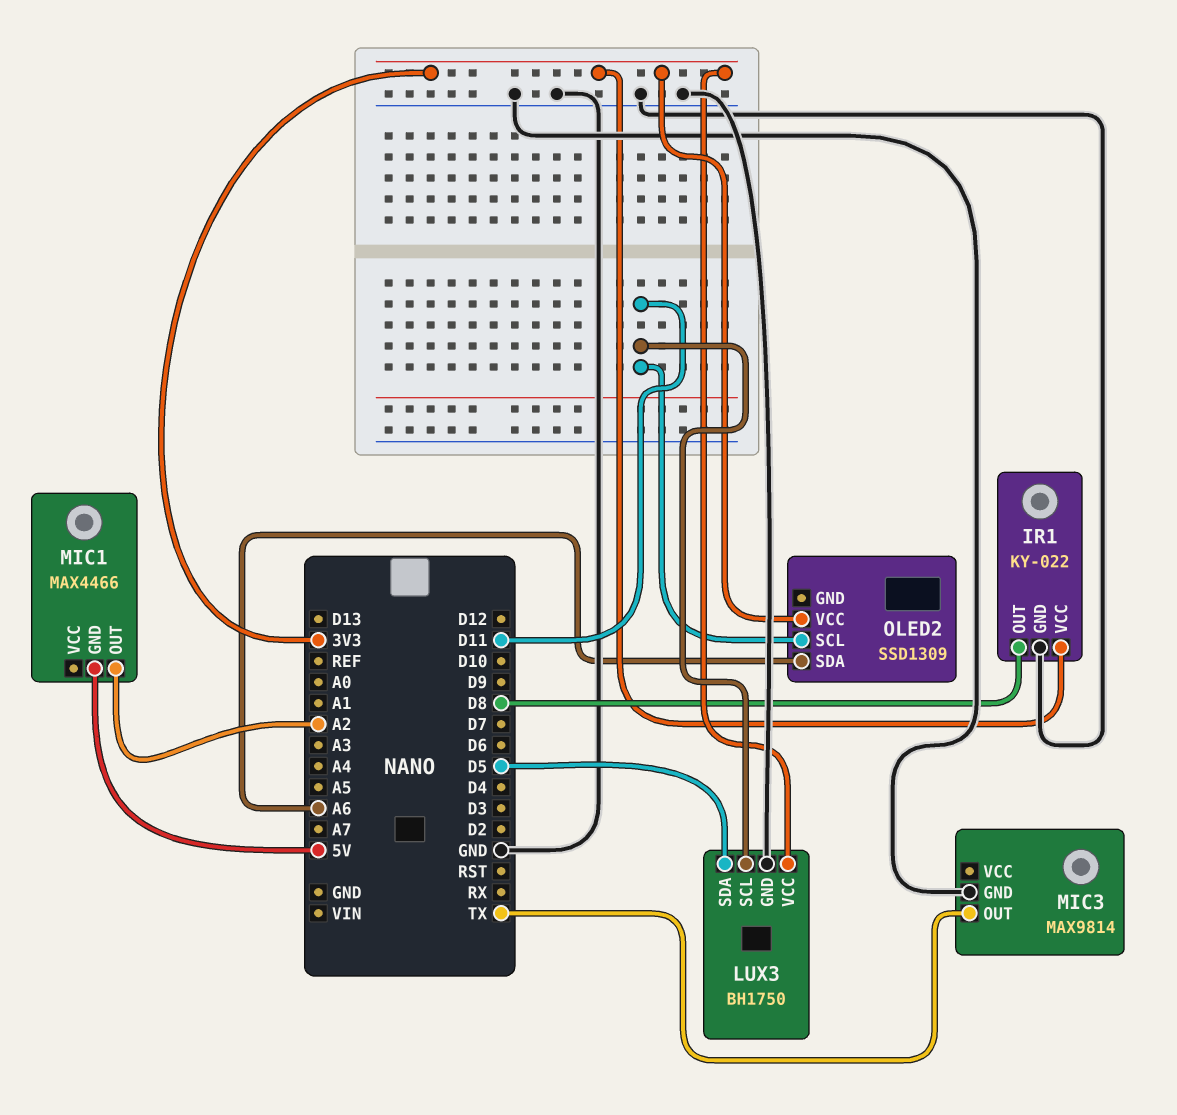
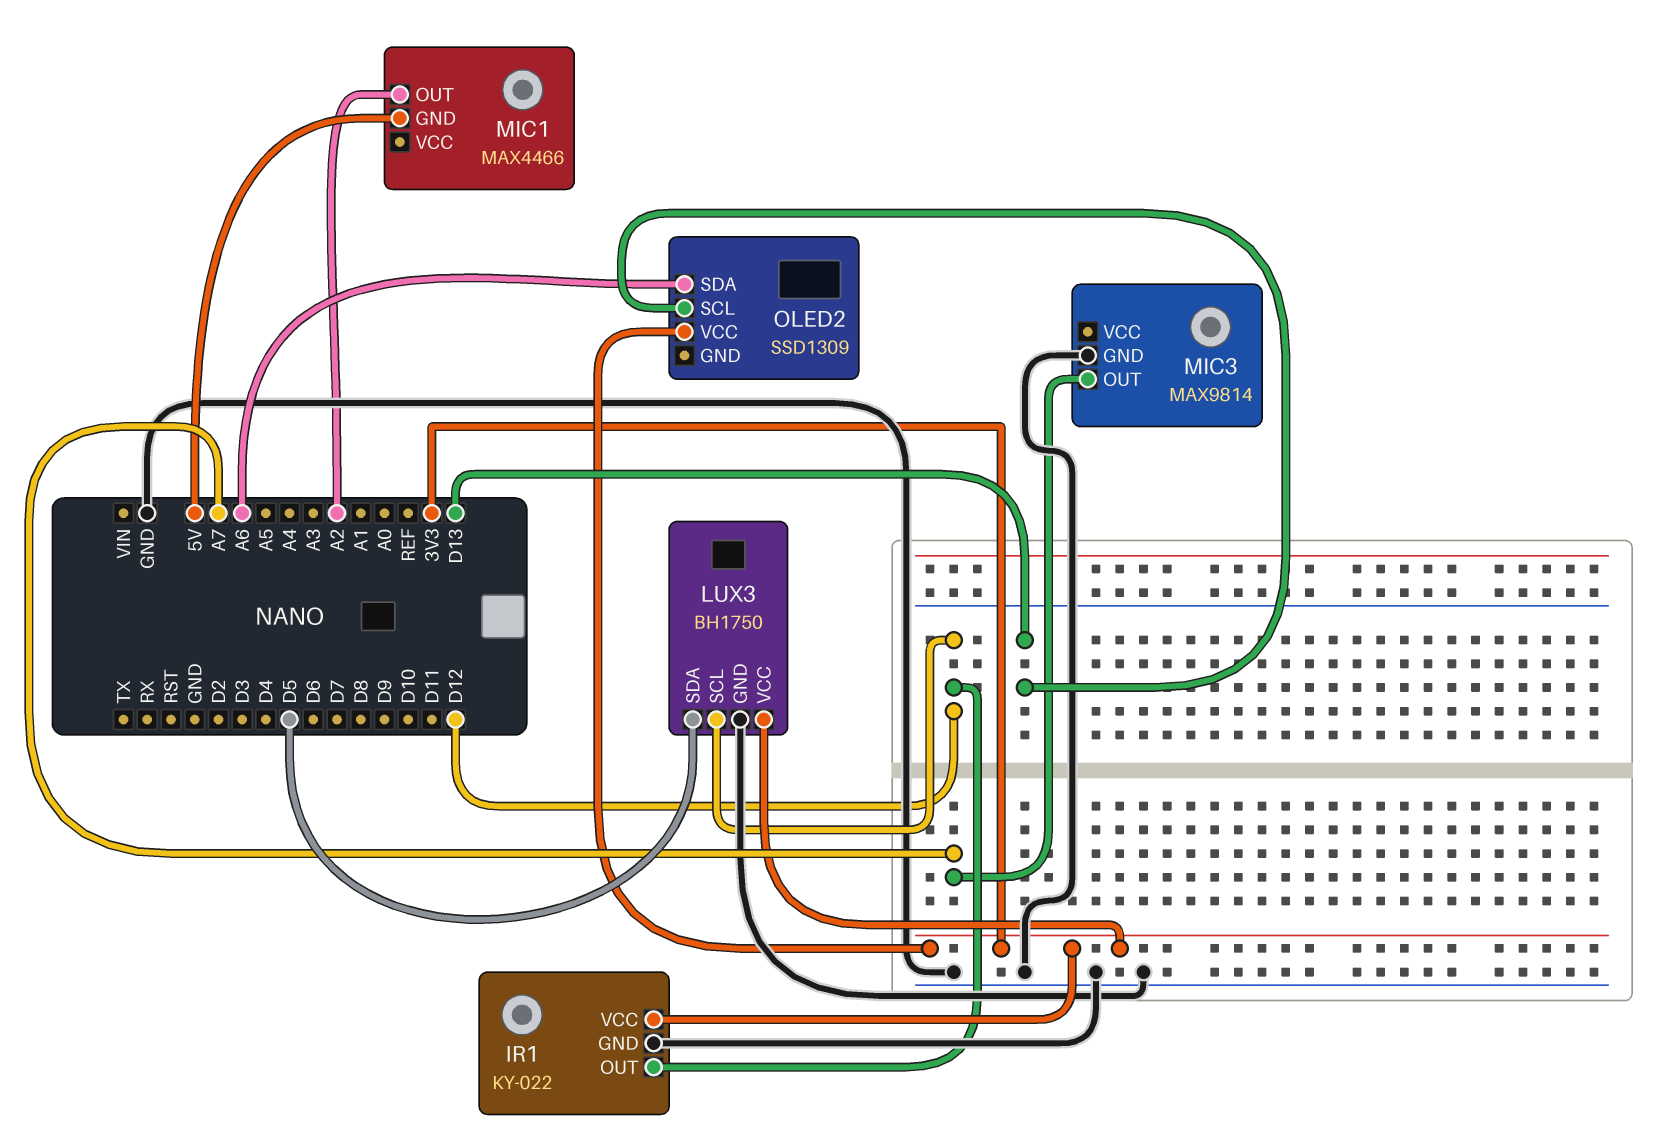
IR1 pin OUT: D8 -> D12
LUX3 pin SCL: D11 -> D12
MIC3 pin OUT: TX -> A7
OLED2 pin SCL: D11 -> D13

